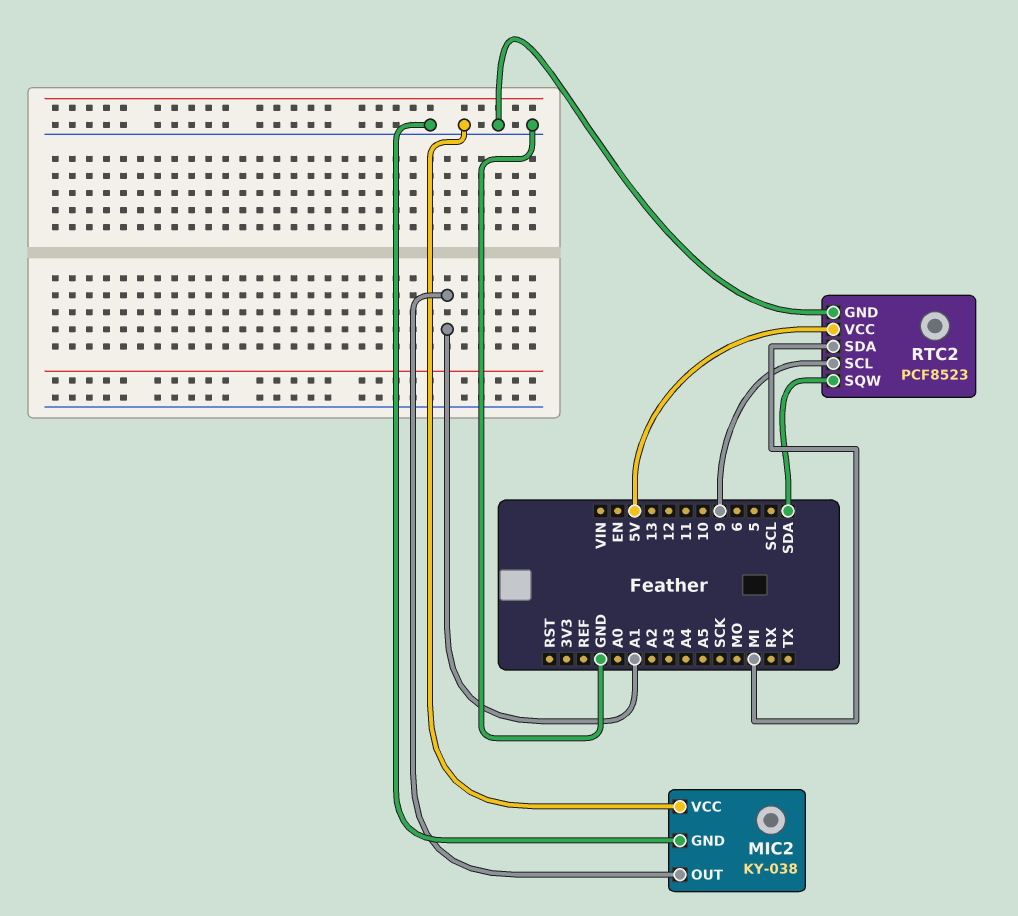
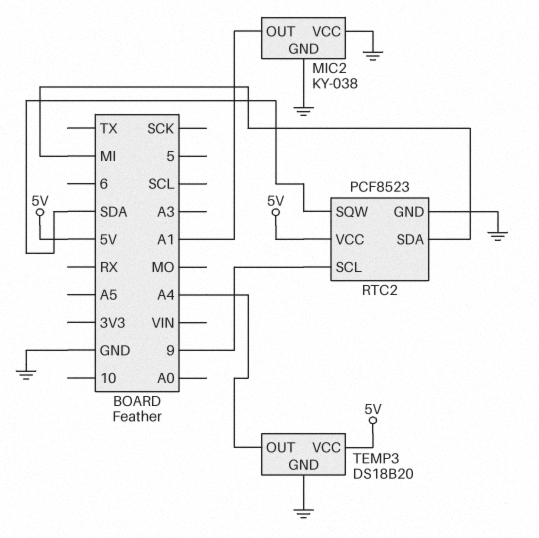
TEMP3: none -> DS18B20
TEMP3 pin GND: none -> GND
TEMP3 pin OUT: none -> A4
TEMP3 pin VCC: none -> 5V

